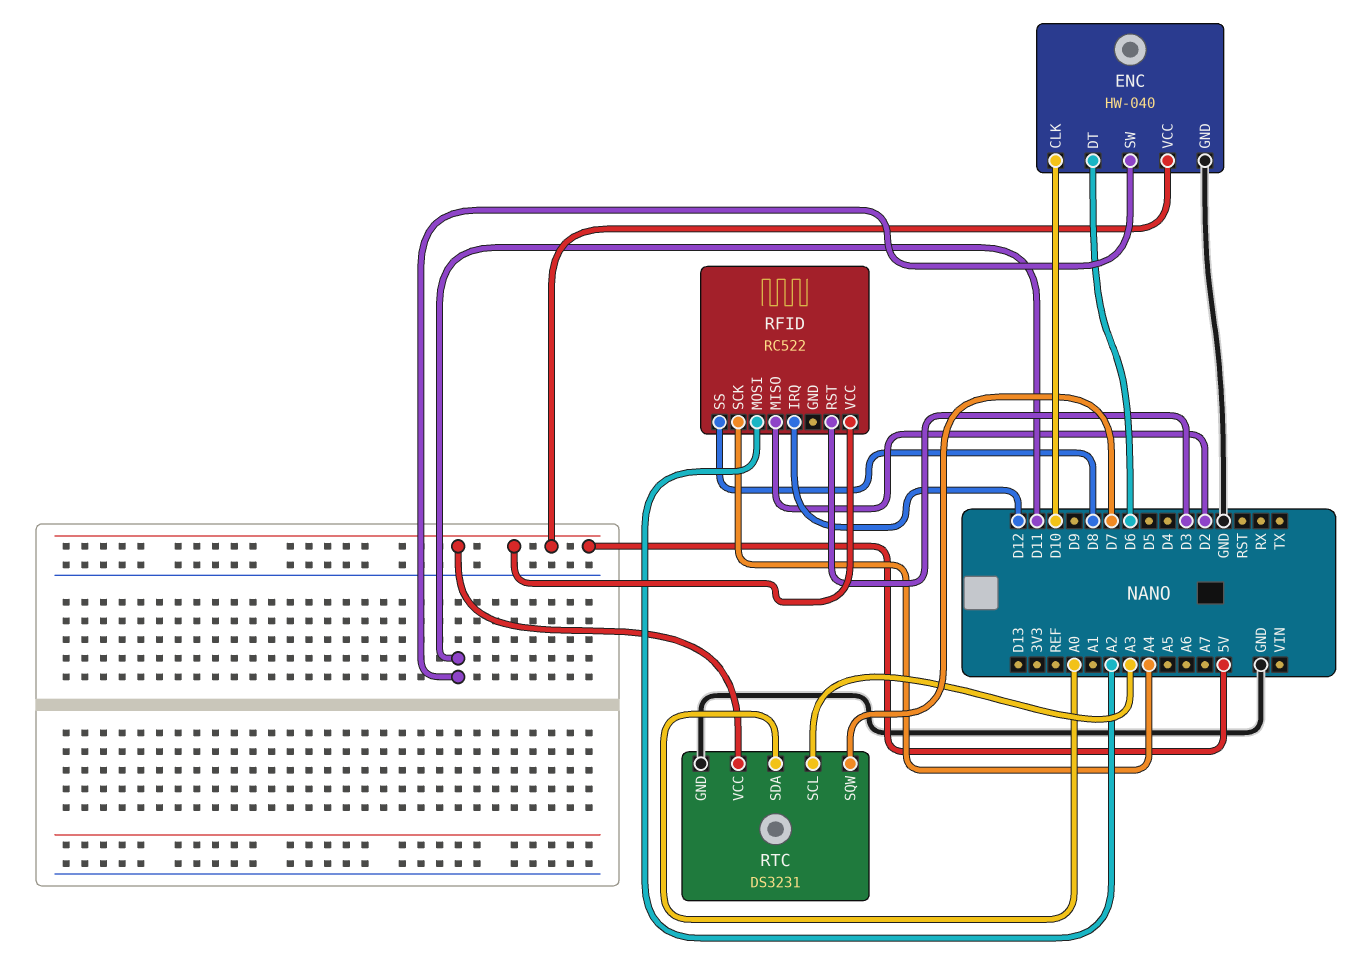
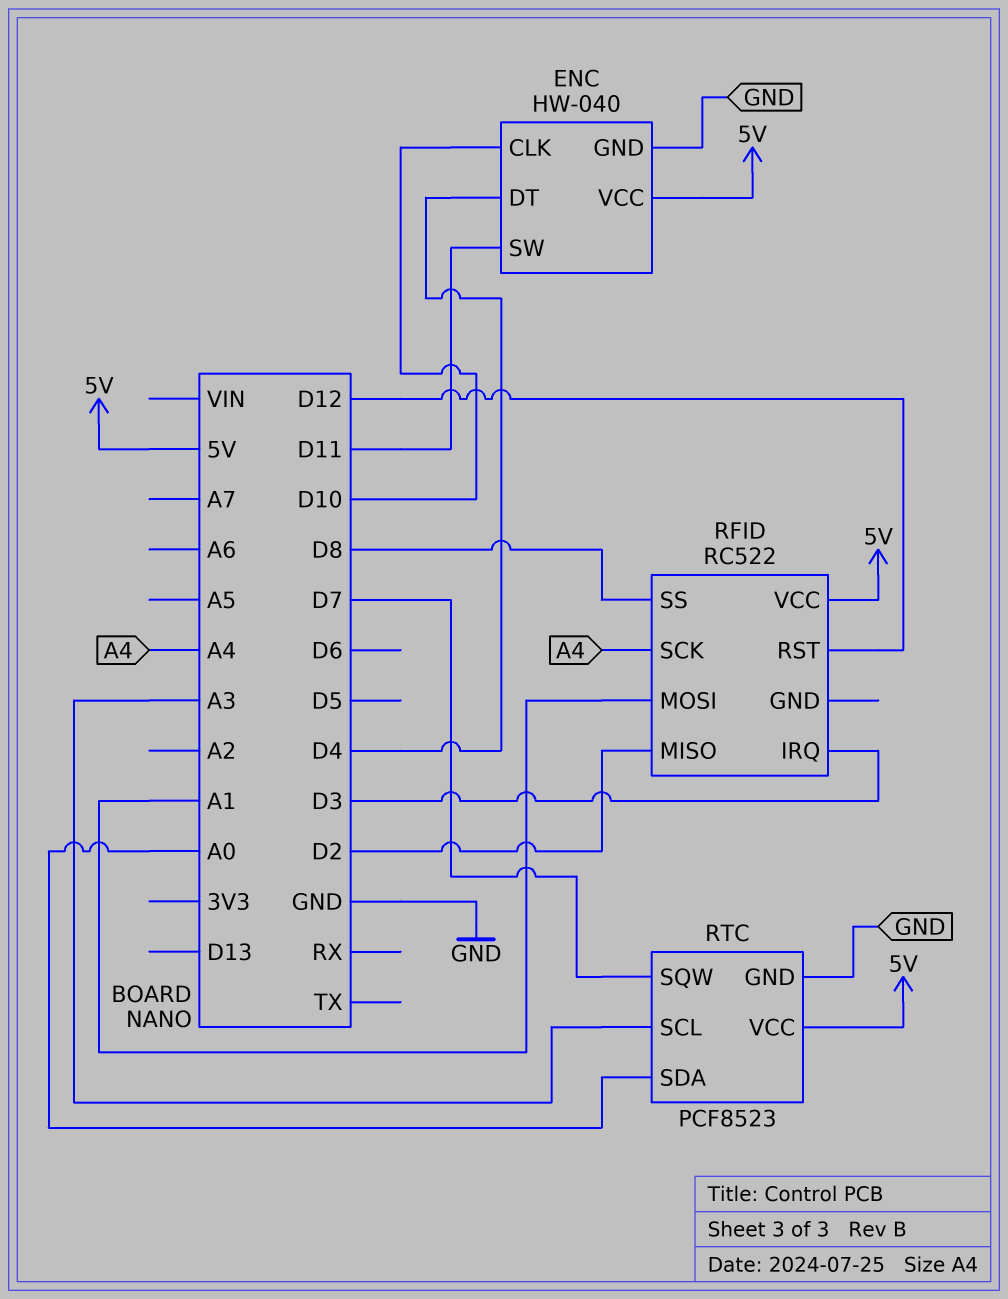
ENC pin DT: D6 -> D4
RFID pin IRQ: D12 -> D3
RFID pin MOSI: A2 -> A1
RFID pin RST: D3 -> D12
RTC: DS3231 -> PCF8523

